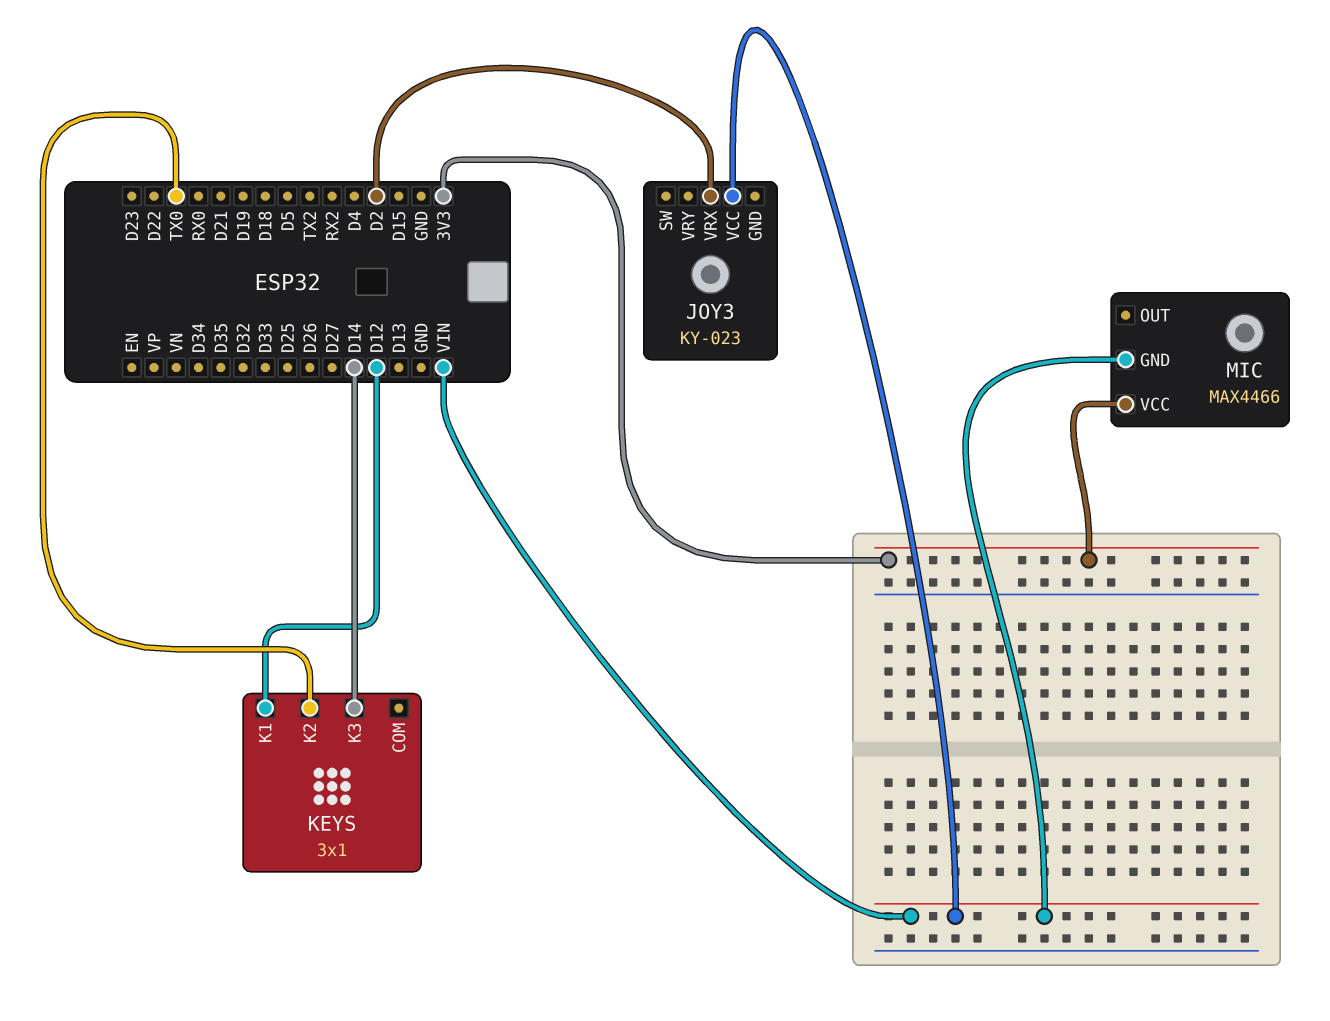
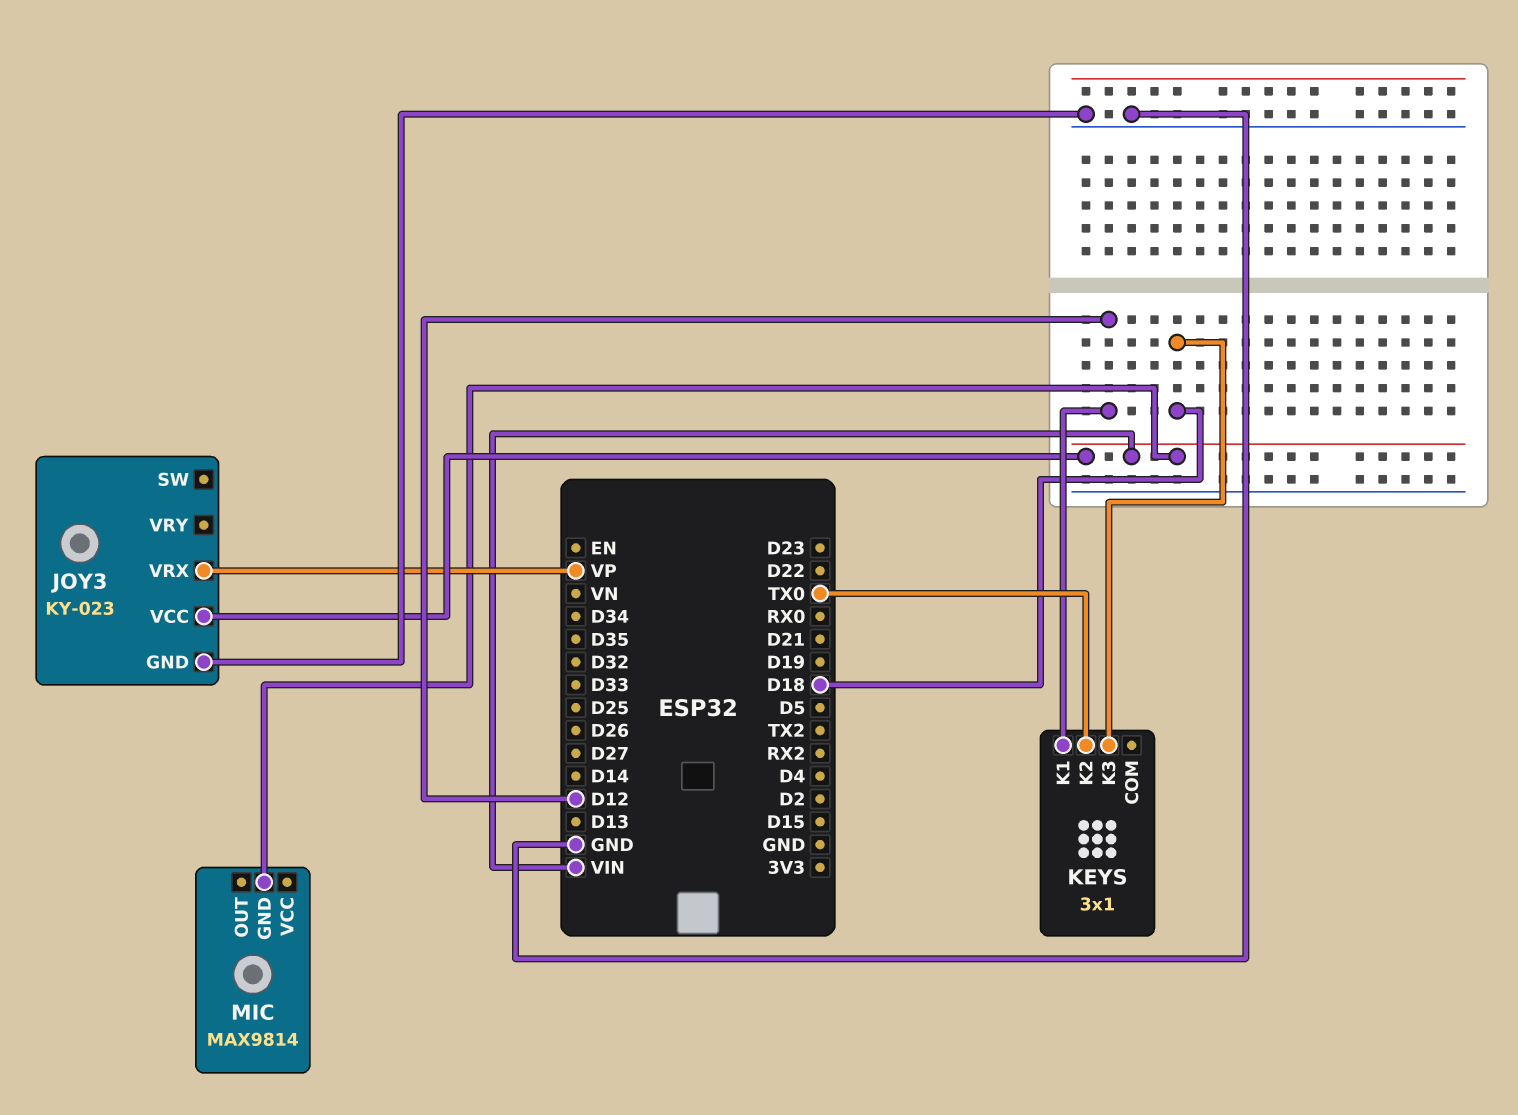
JOY3 pin GND: none -> GND
JOY3 pin VRX: D2 -> VP
KEYS pin K3: D14 -> D18
MIC: MAX4466 -> MAX9814
MIC pin VCC: 3V3 -> none

